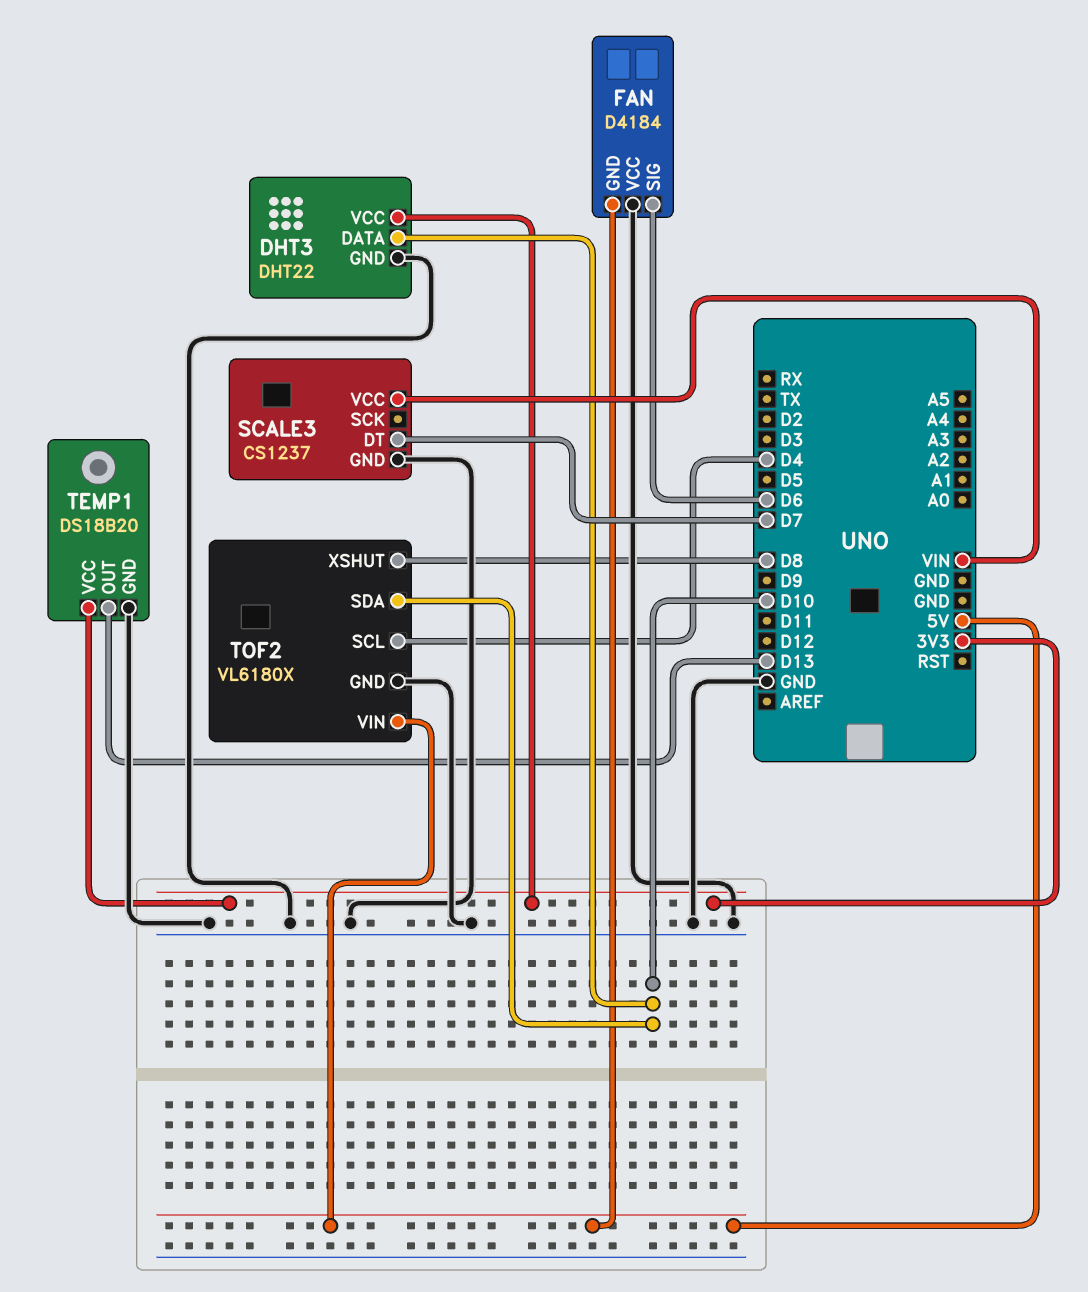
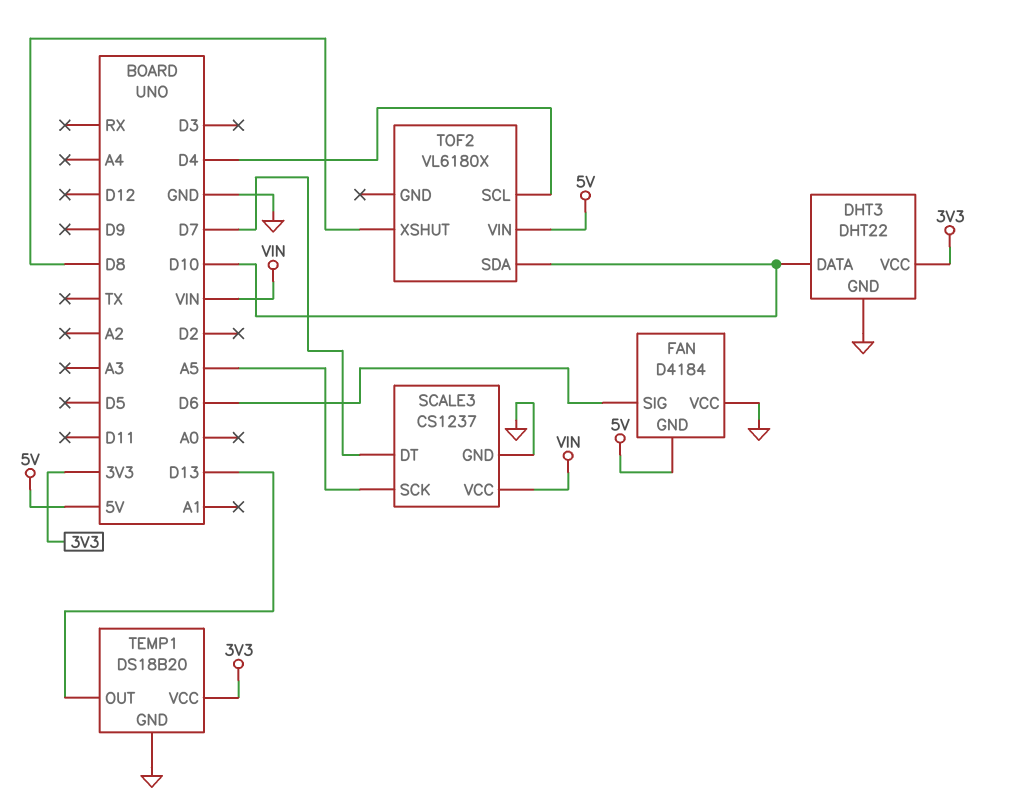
SCALE3 pin SCK: none -> A5
TOF2 pin GND: GND -> none

